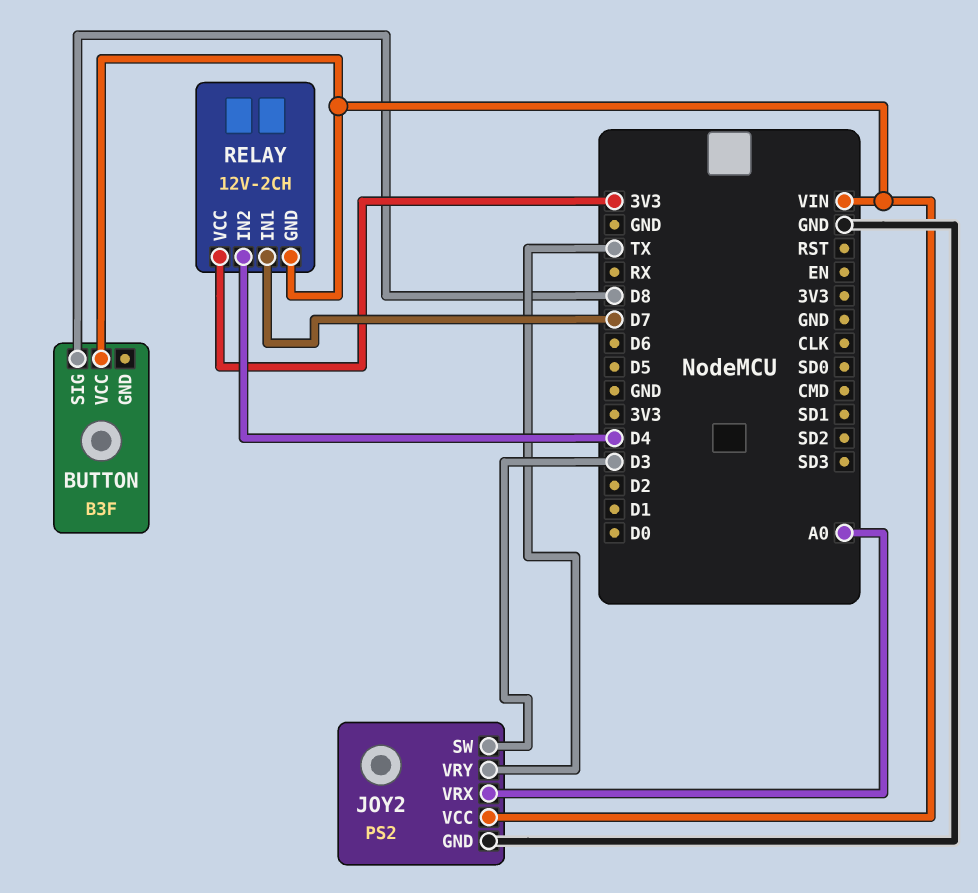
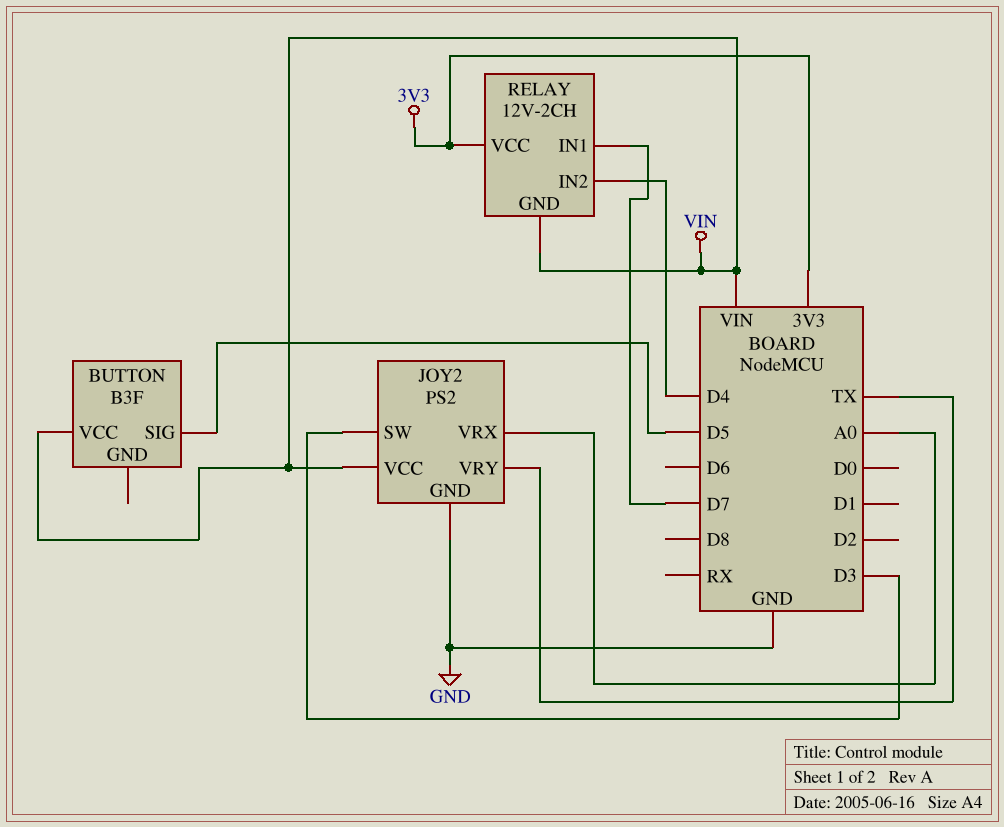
BUTTON pin SIG: D8 -> D5

